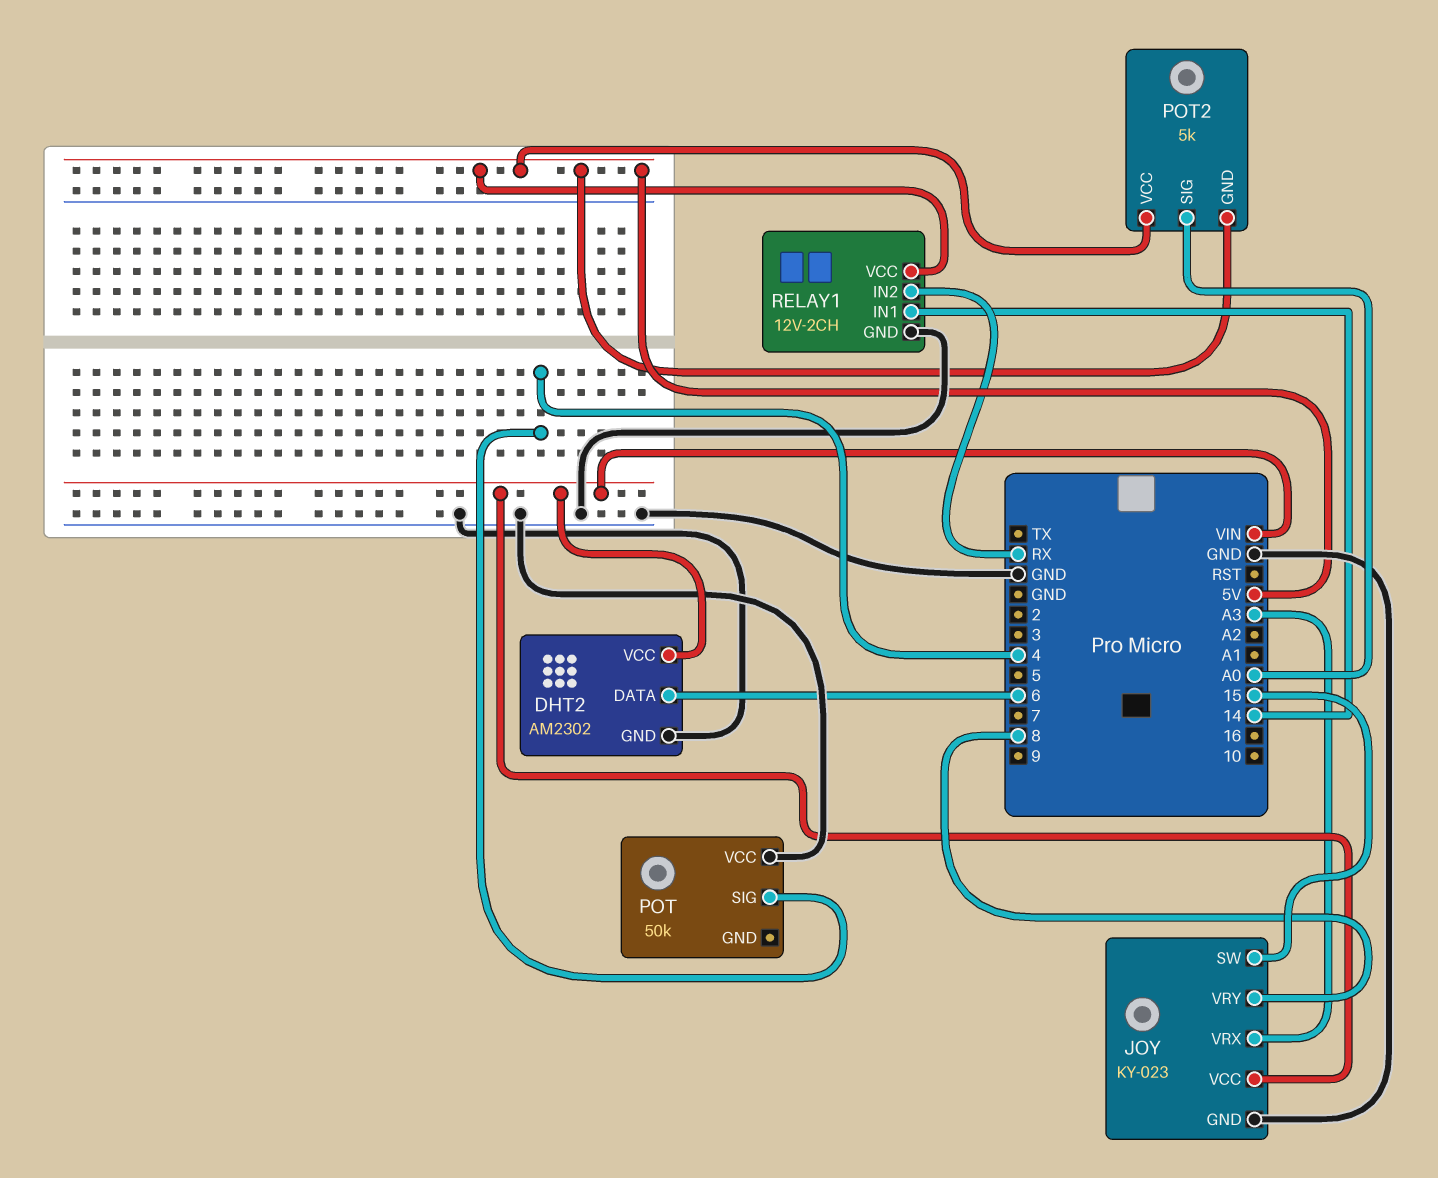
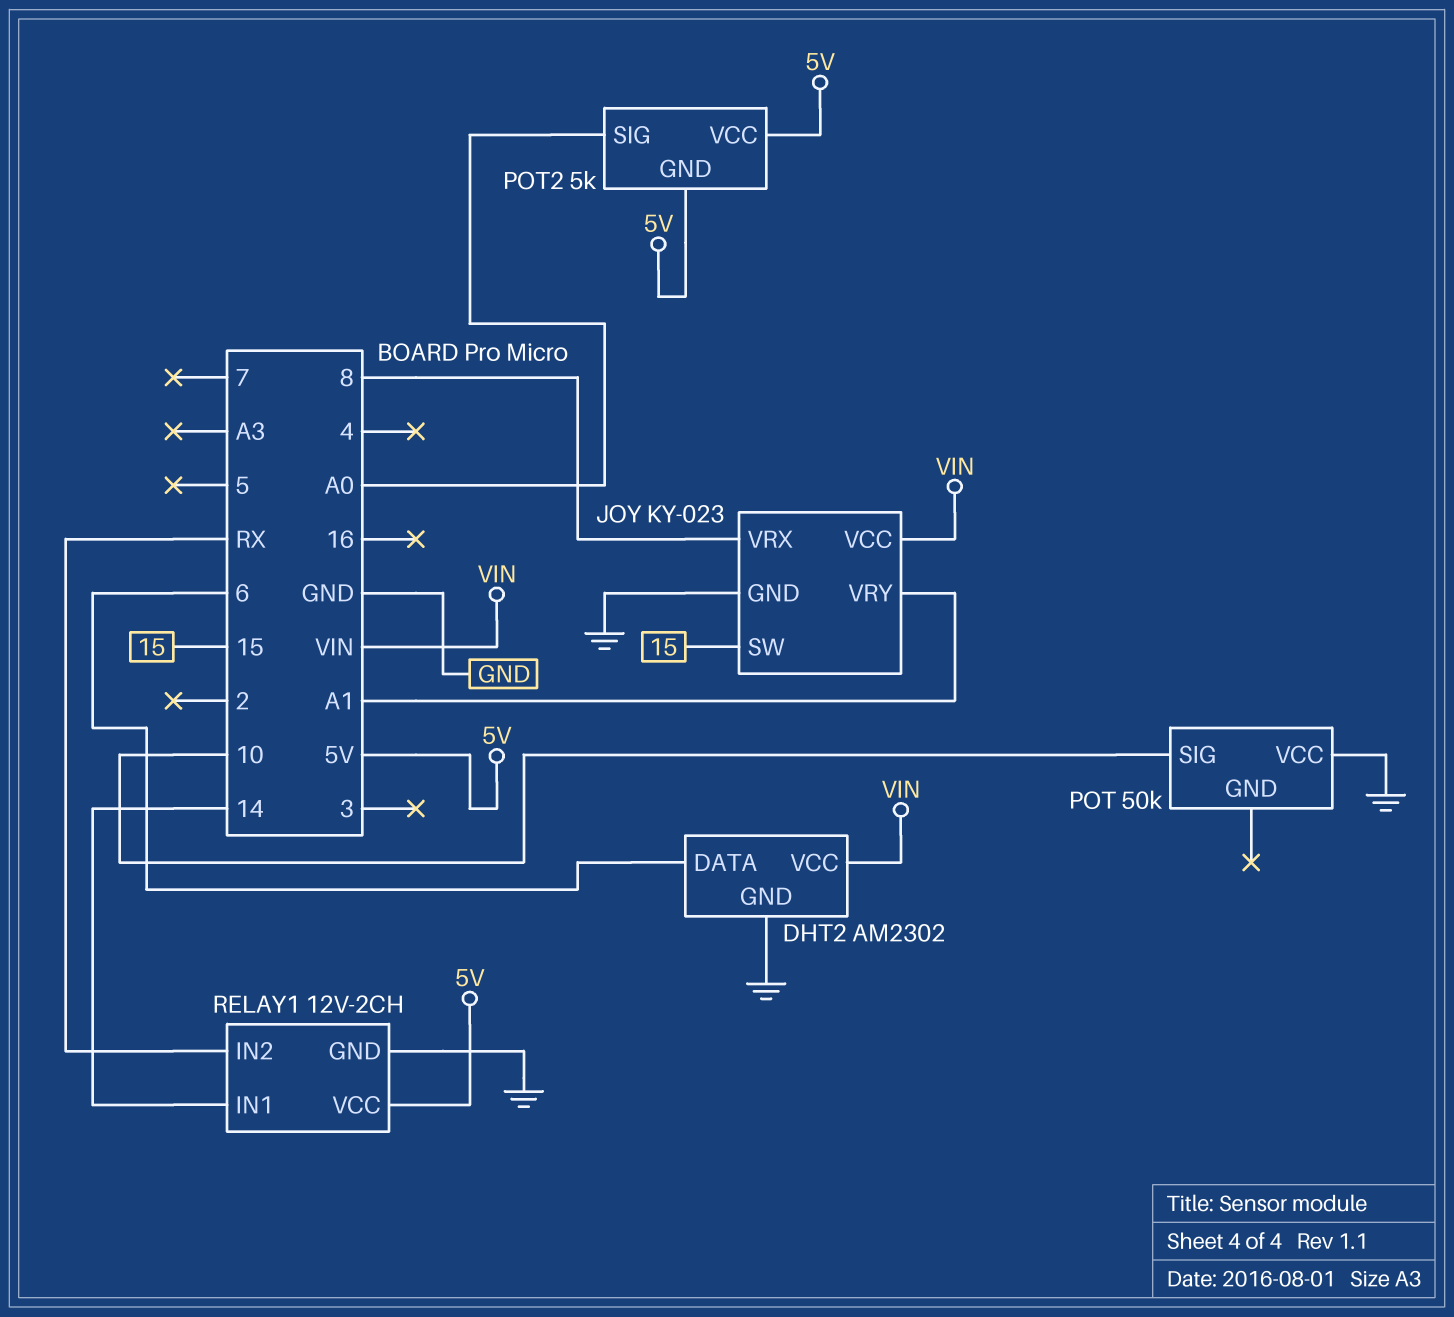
JOY pin VRX: A3 -> 8
JOY pin VRY: 8 -> A1
POT pin SIG: 4 -> 10

